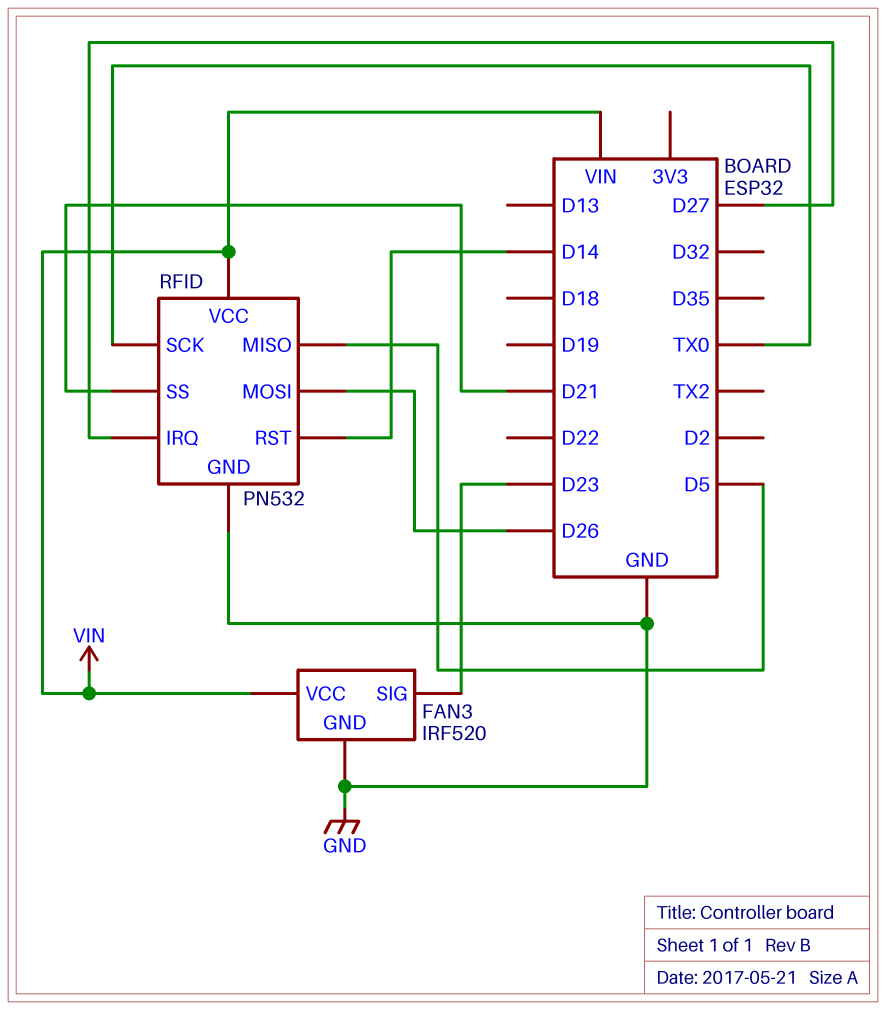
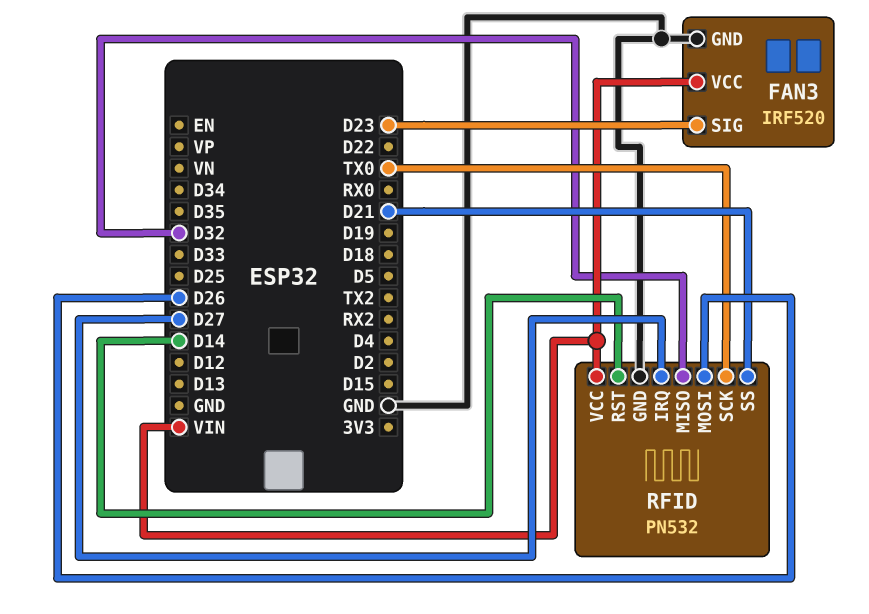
RFID pin MISO: D5 -> D32

